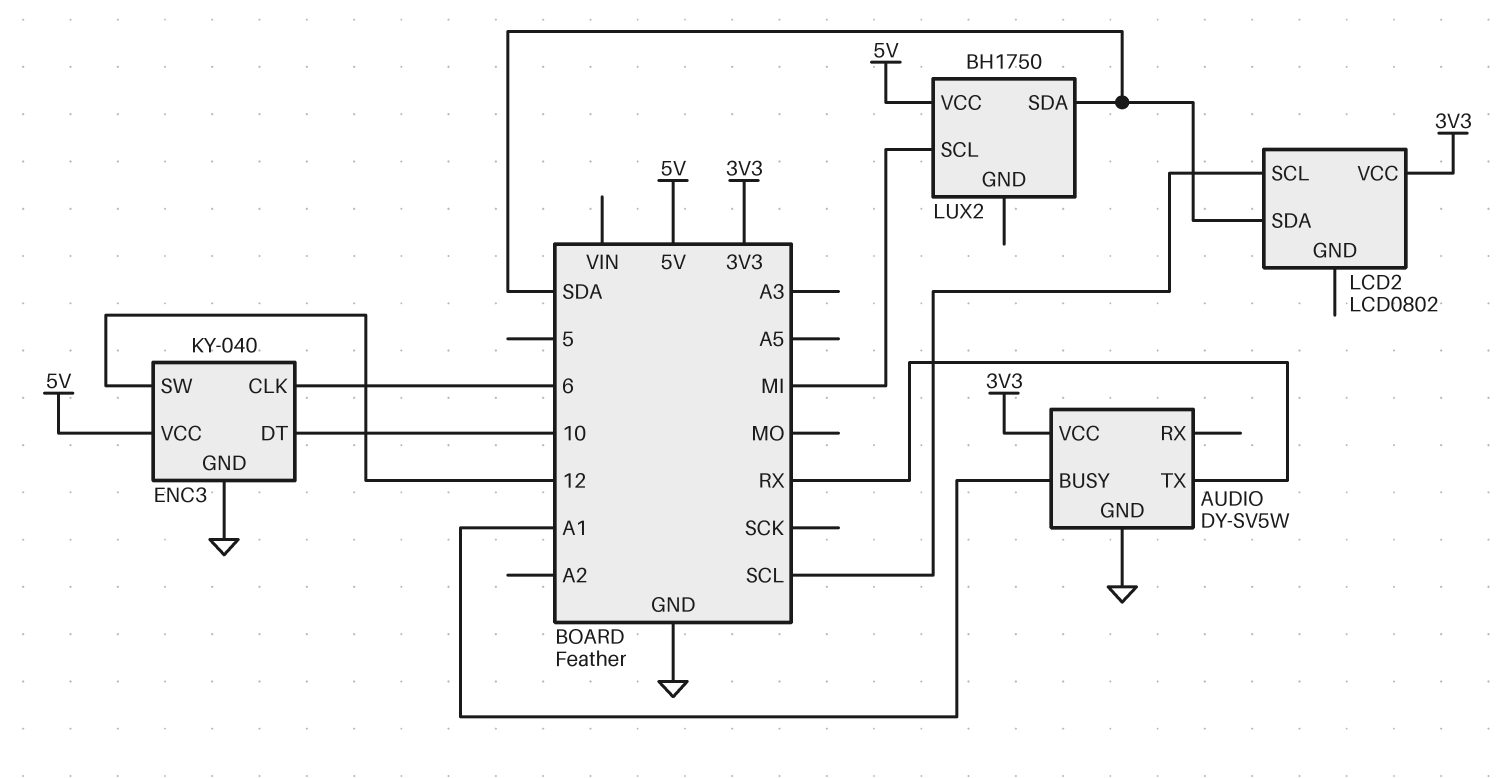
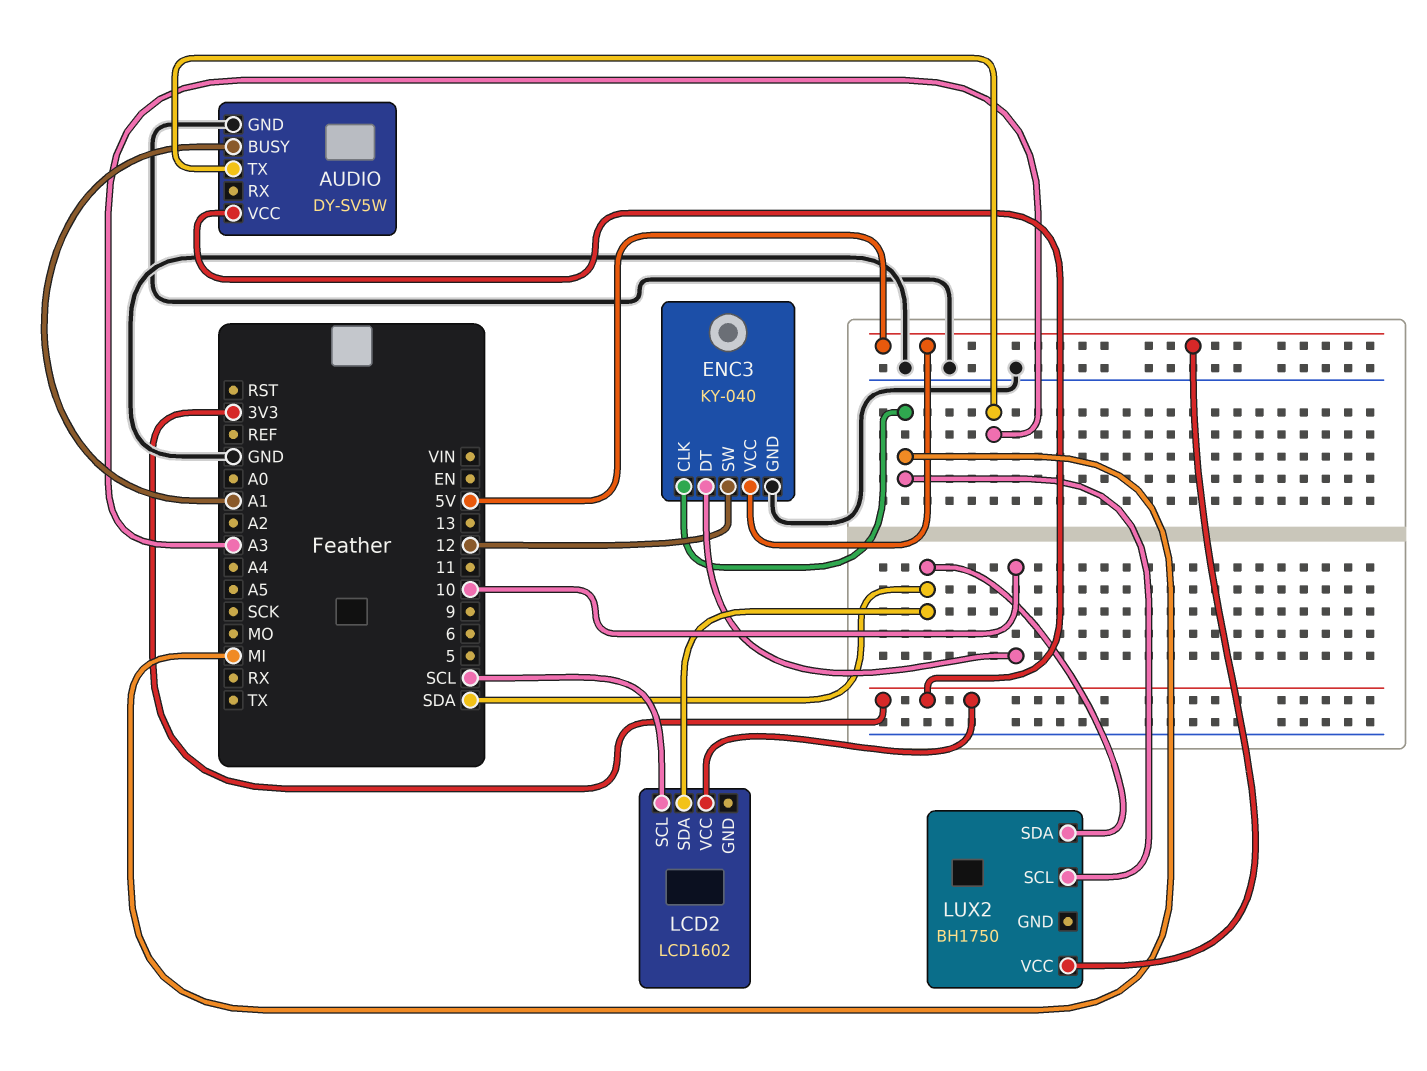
AUDIO pin TX: RX -> A3
ENC3 pin CLK: 6 -> MI
LCD2: LCD0802 -> LCD1602

